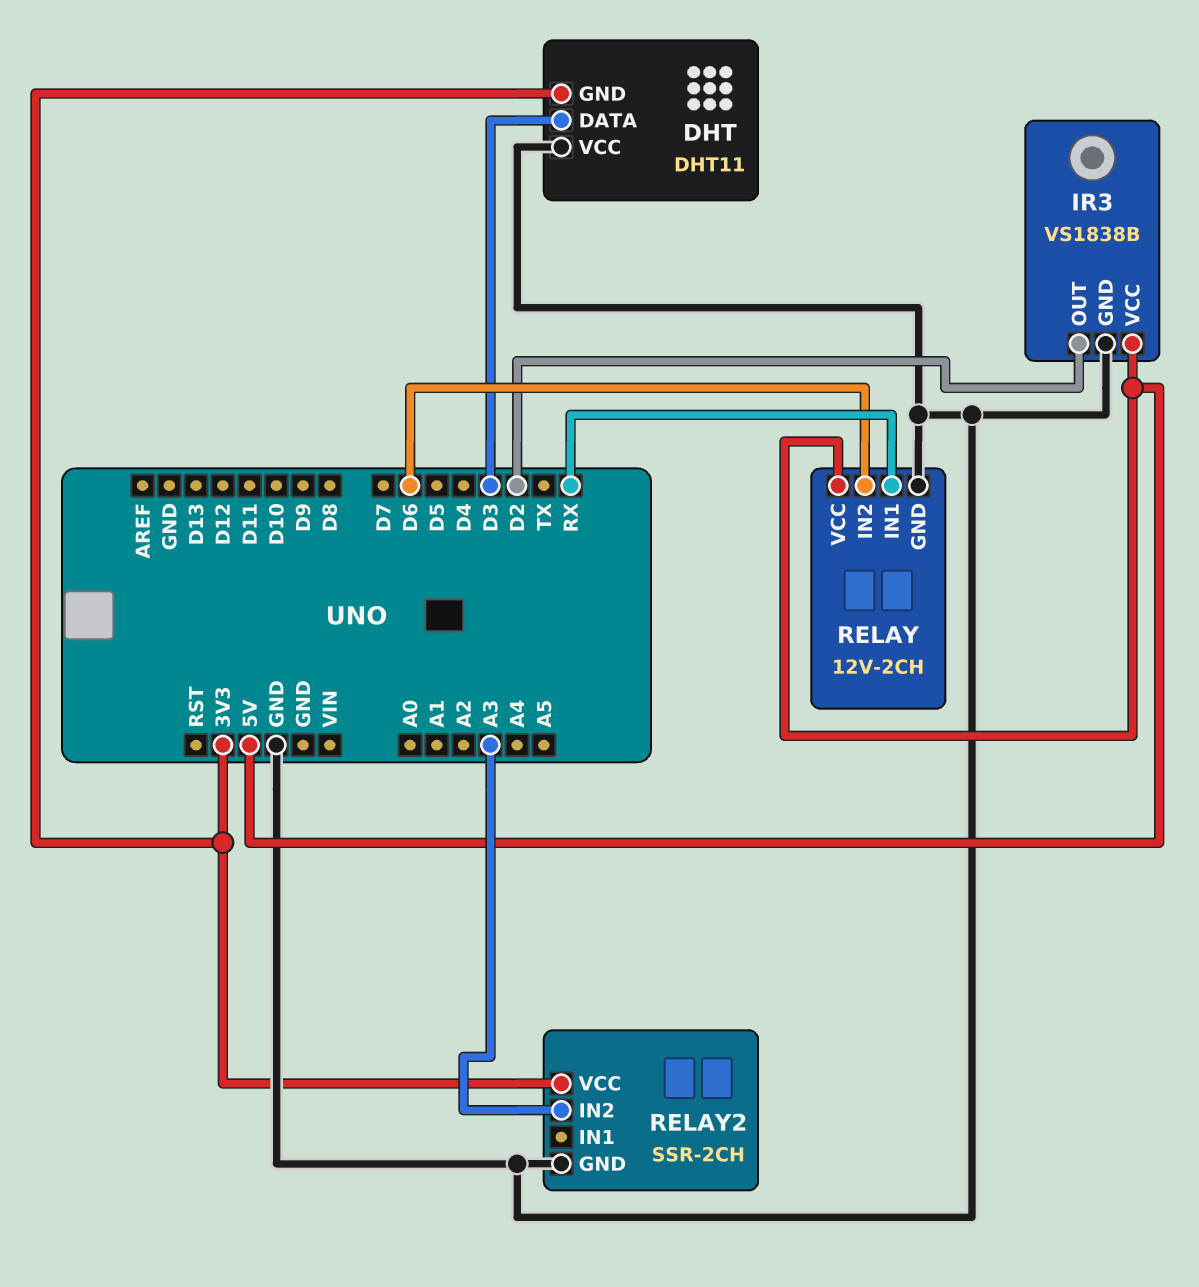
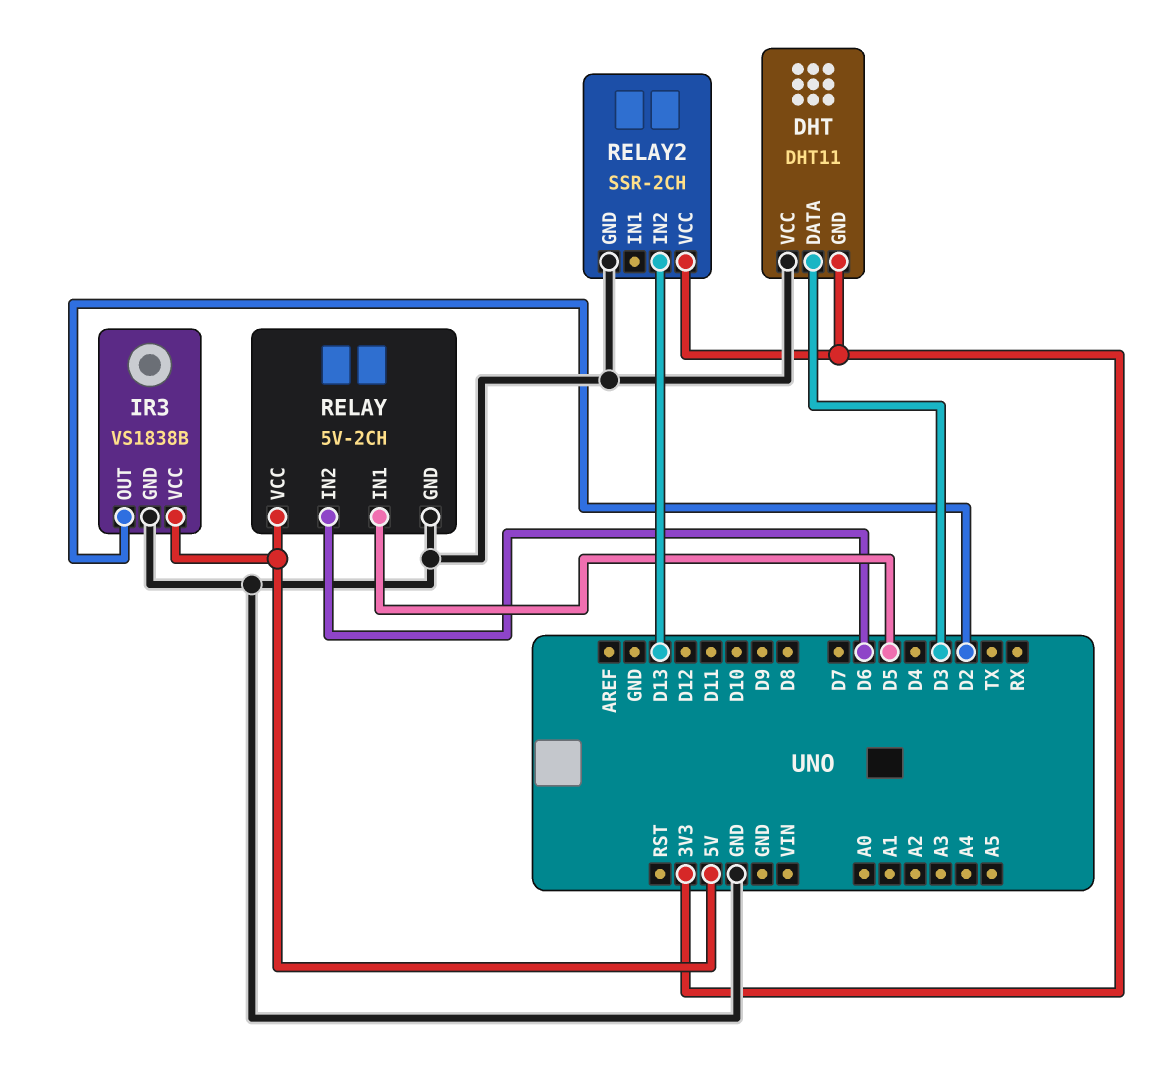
RELAY: 12V-2CH -> 5V-2CH
RELAY pin IN1: RX -> D5
RELAY2 pin IN2: A3 -> D13

